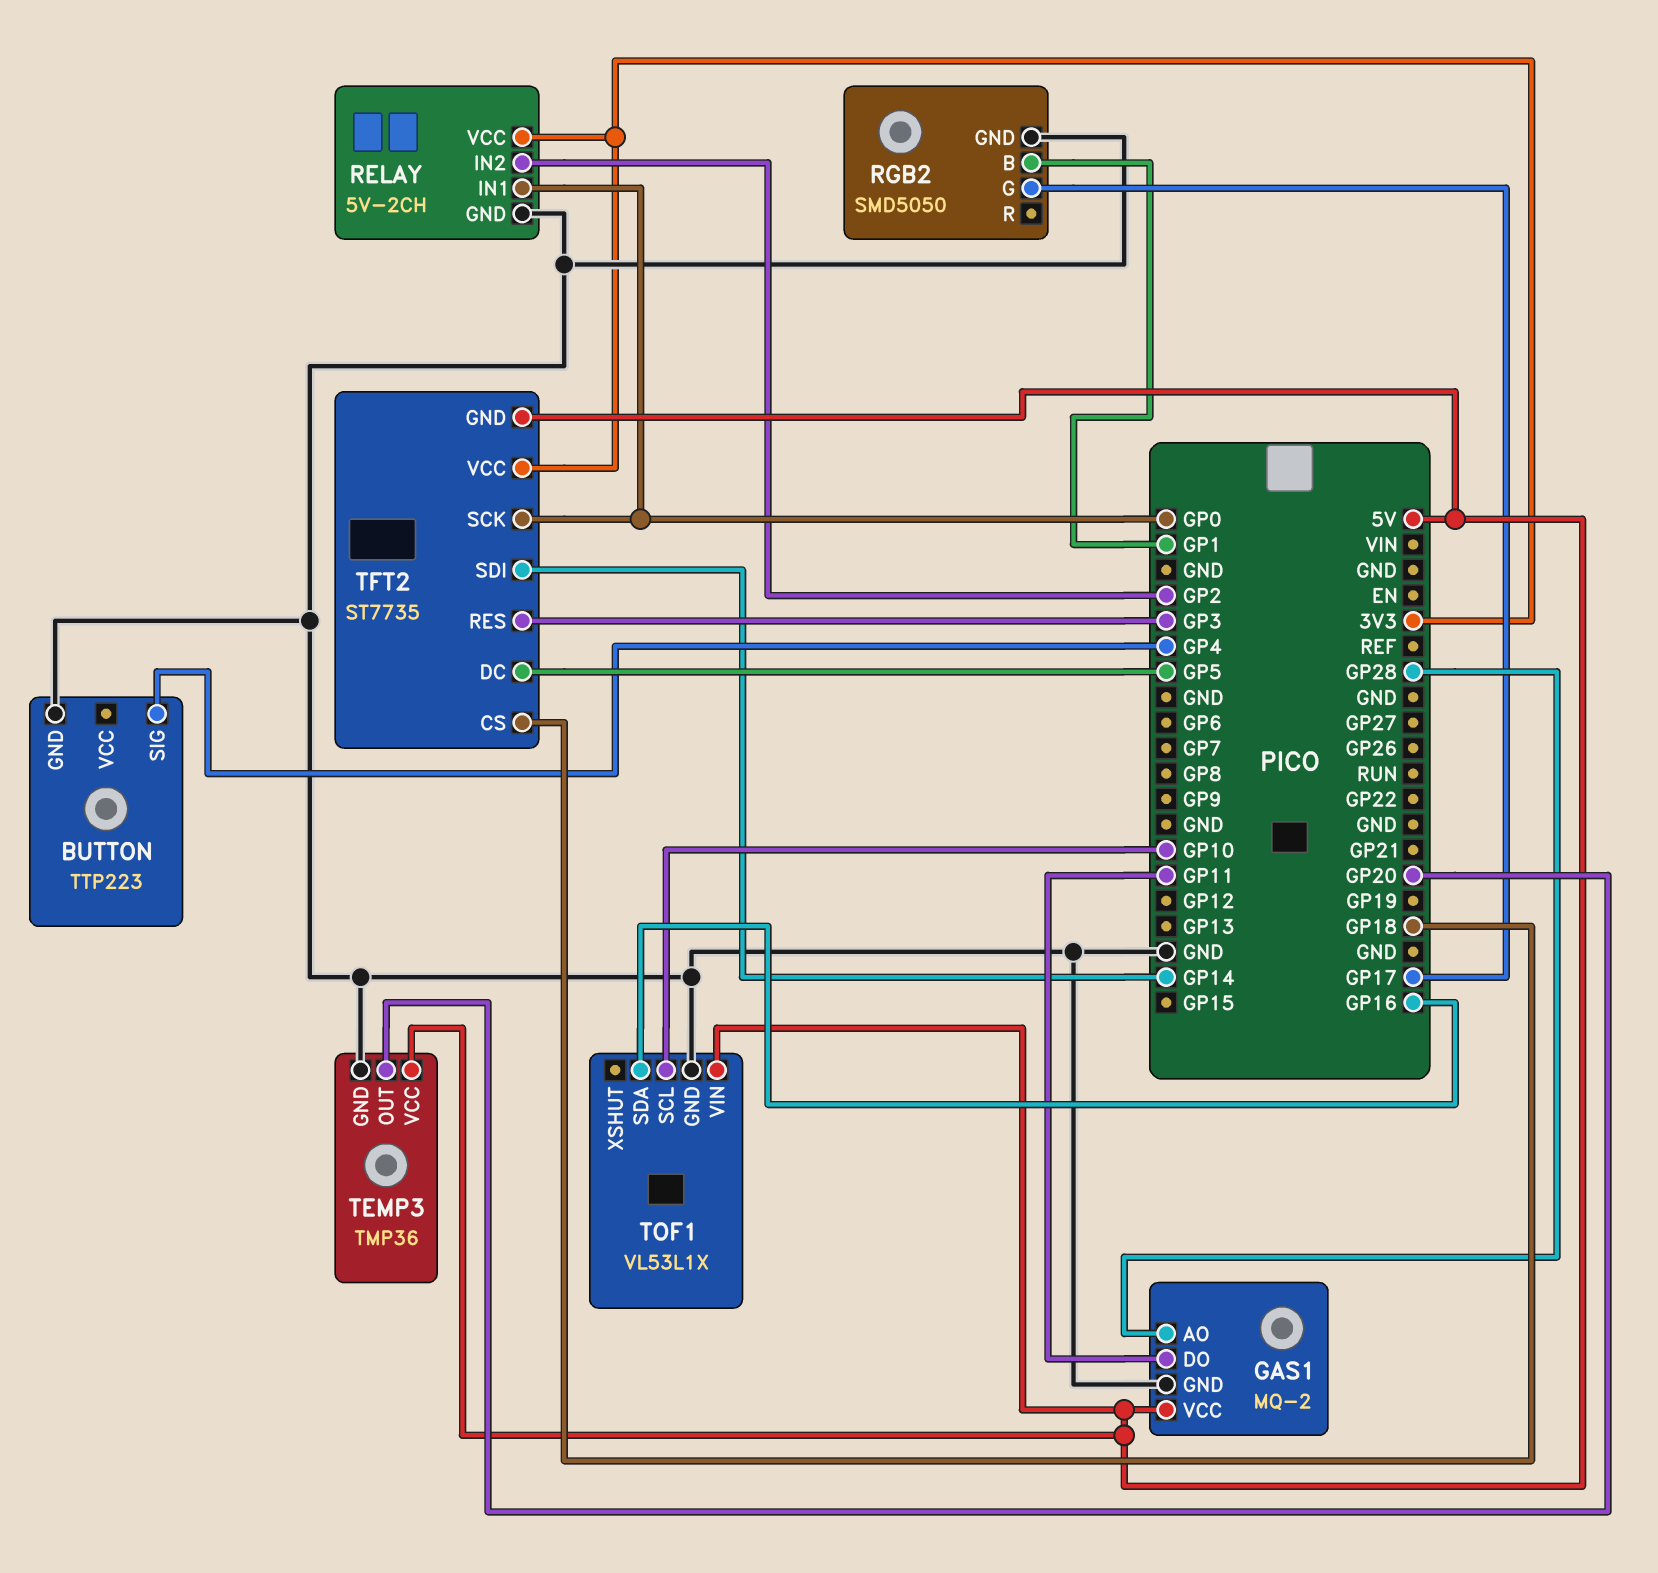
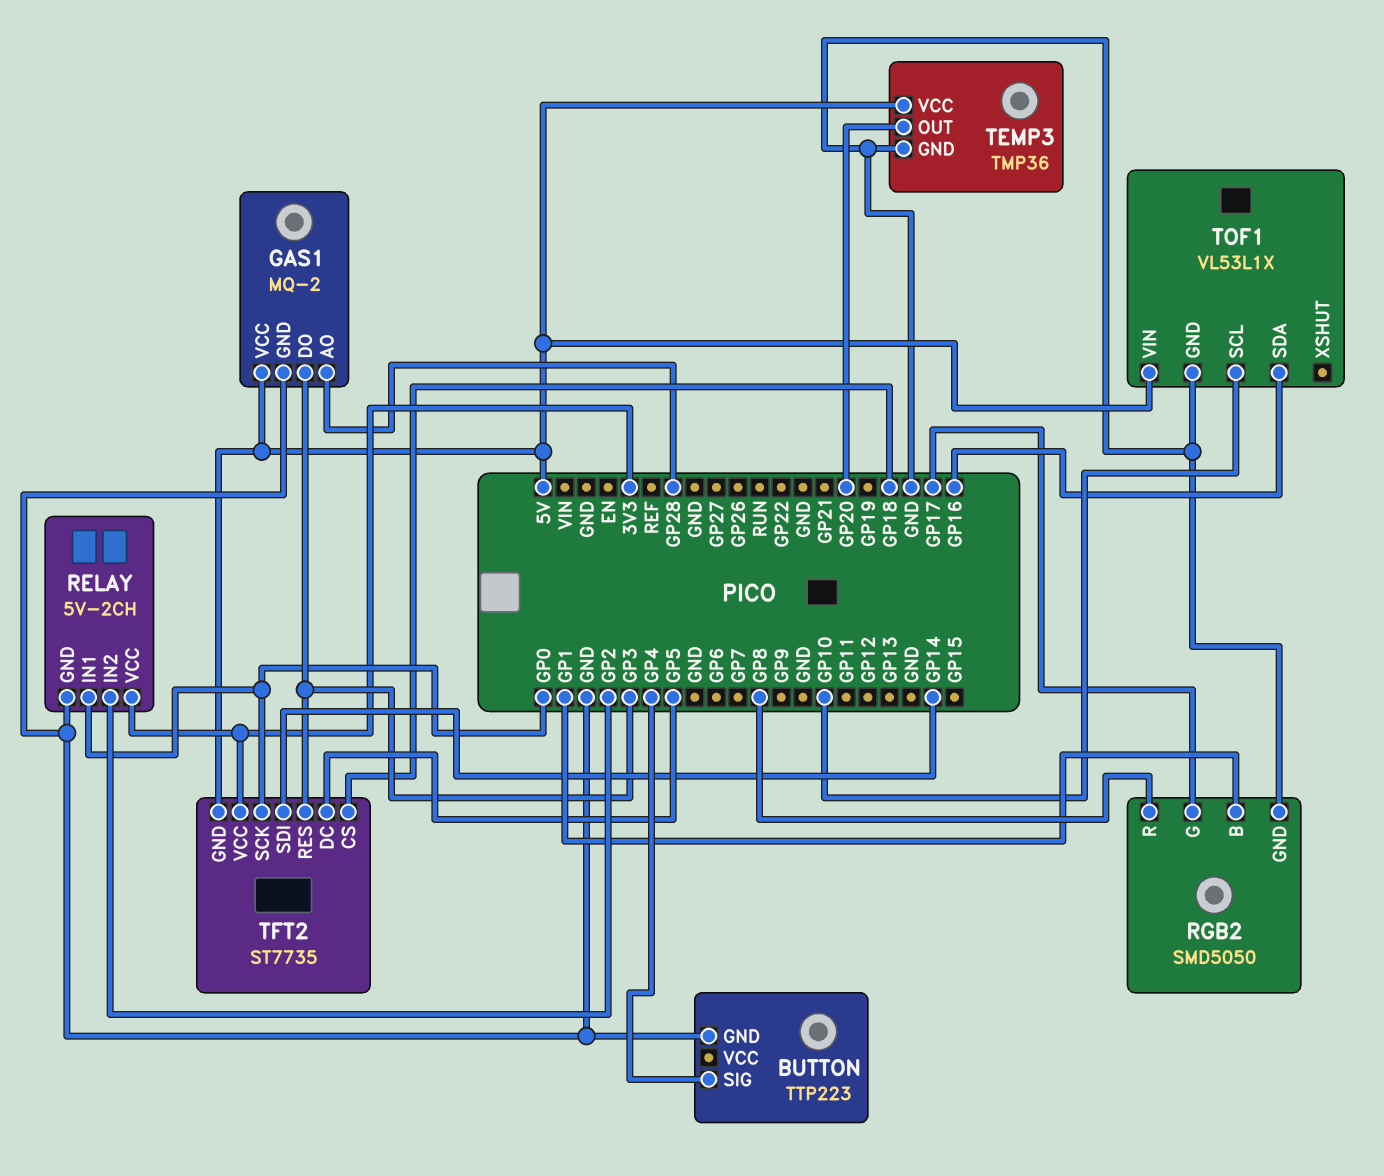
GAS1 pin DO: GP11 -> GP3
RGB2 pin R: none -> GP8

